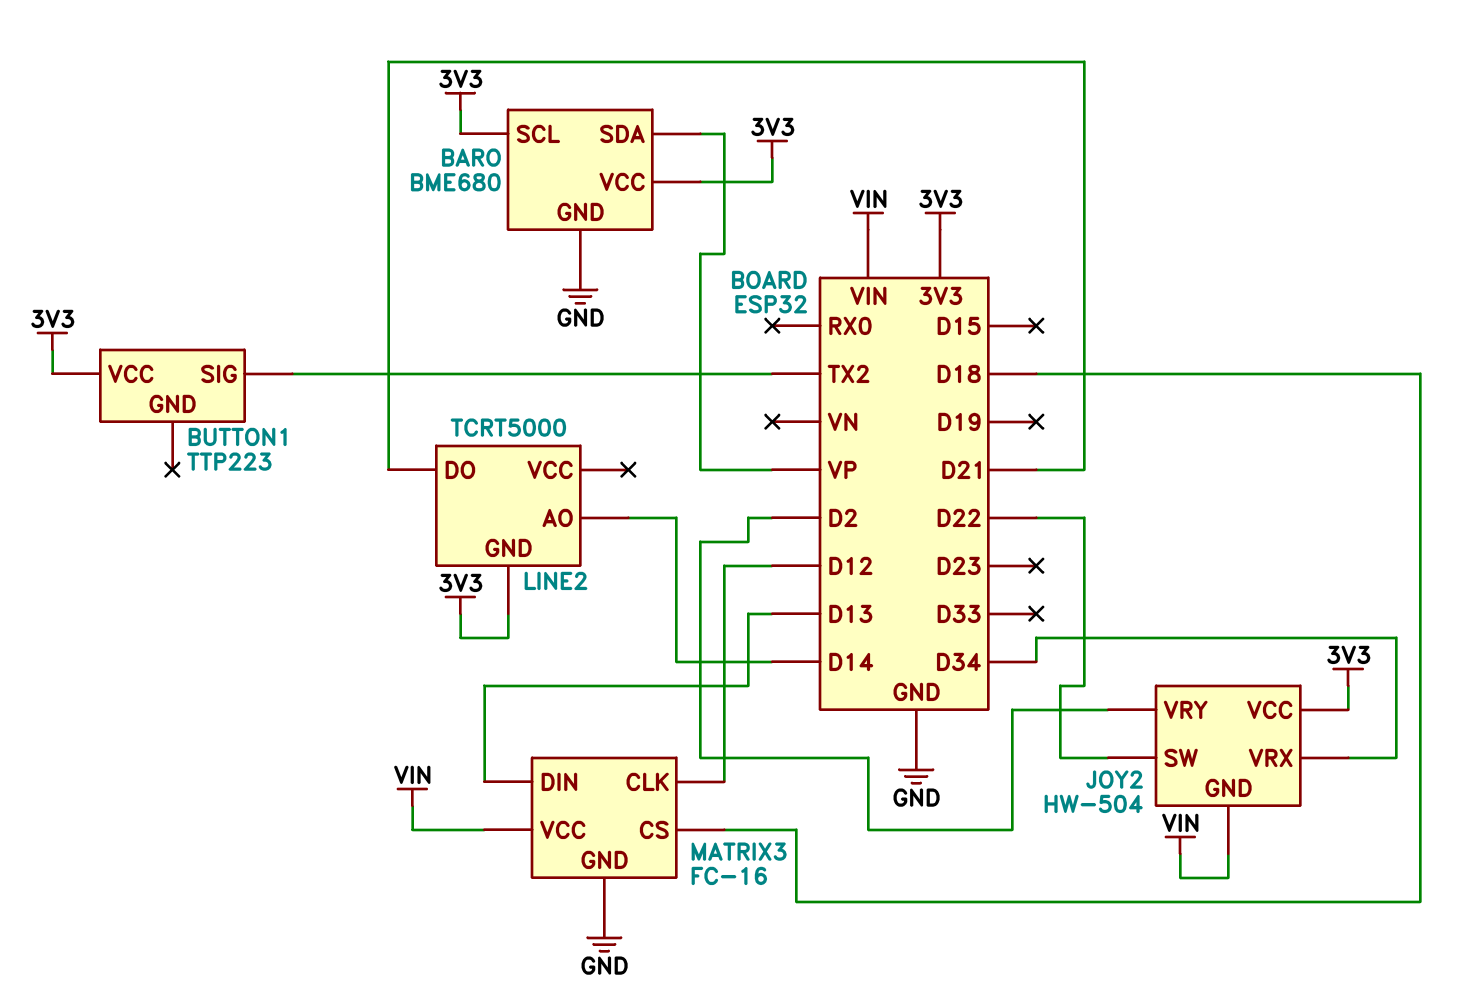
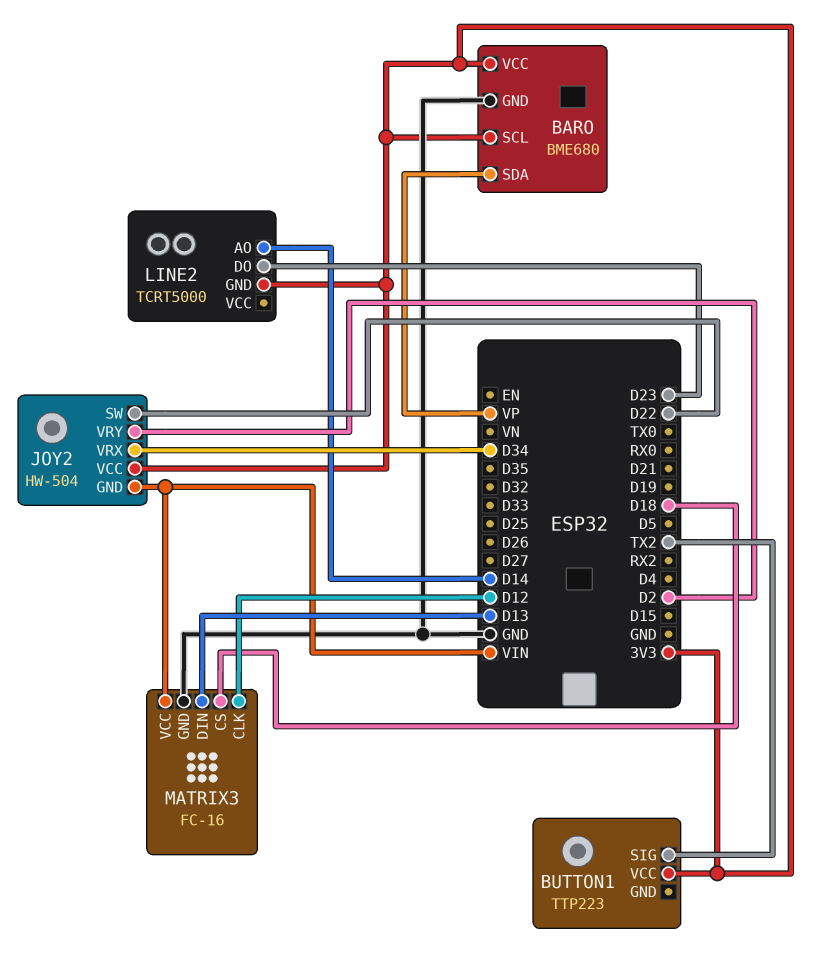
LINE2 pin DO: D21 -> D23

